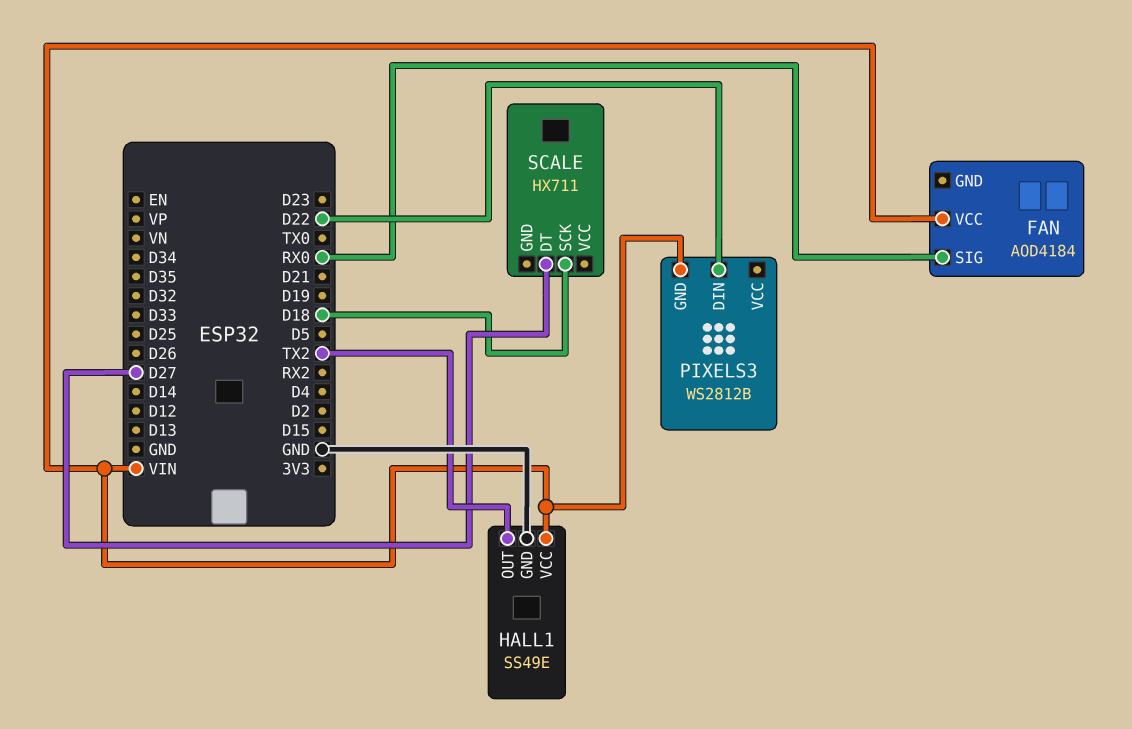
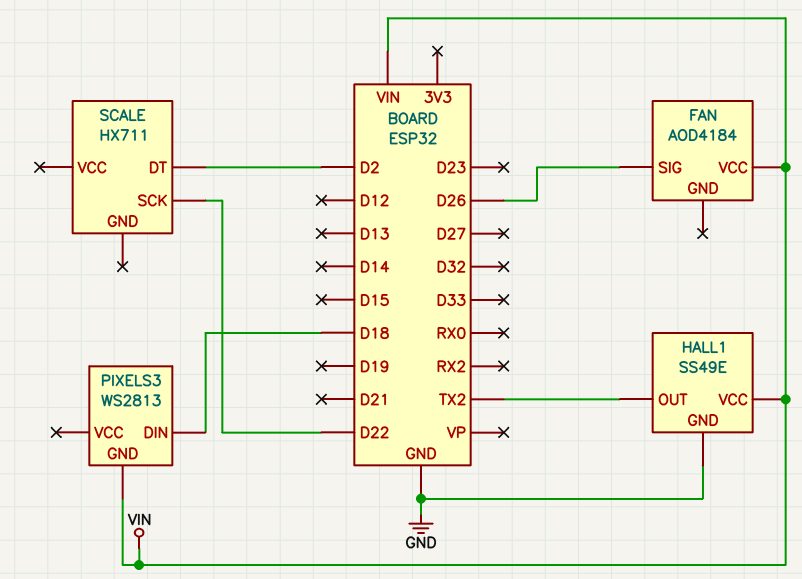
FAN pin SIG: RX0 -> D26
PIXELS3: WS2812B -> WS2813
PIXELS3 pin DIN: D22 -> D18
SCALE pin DT: D27 -> D2
SCALE pin SCK: D18 -> D22

